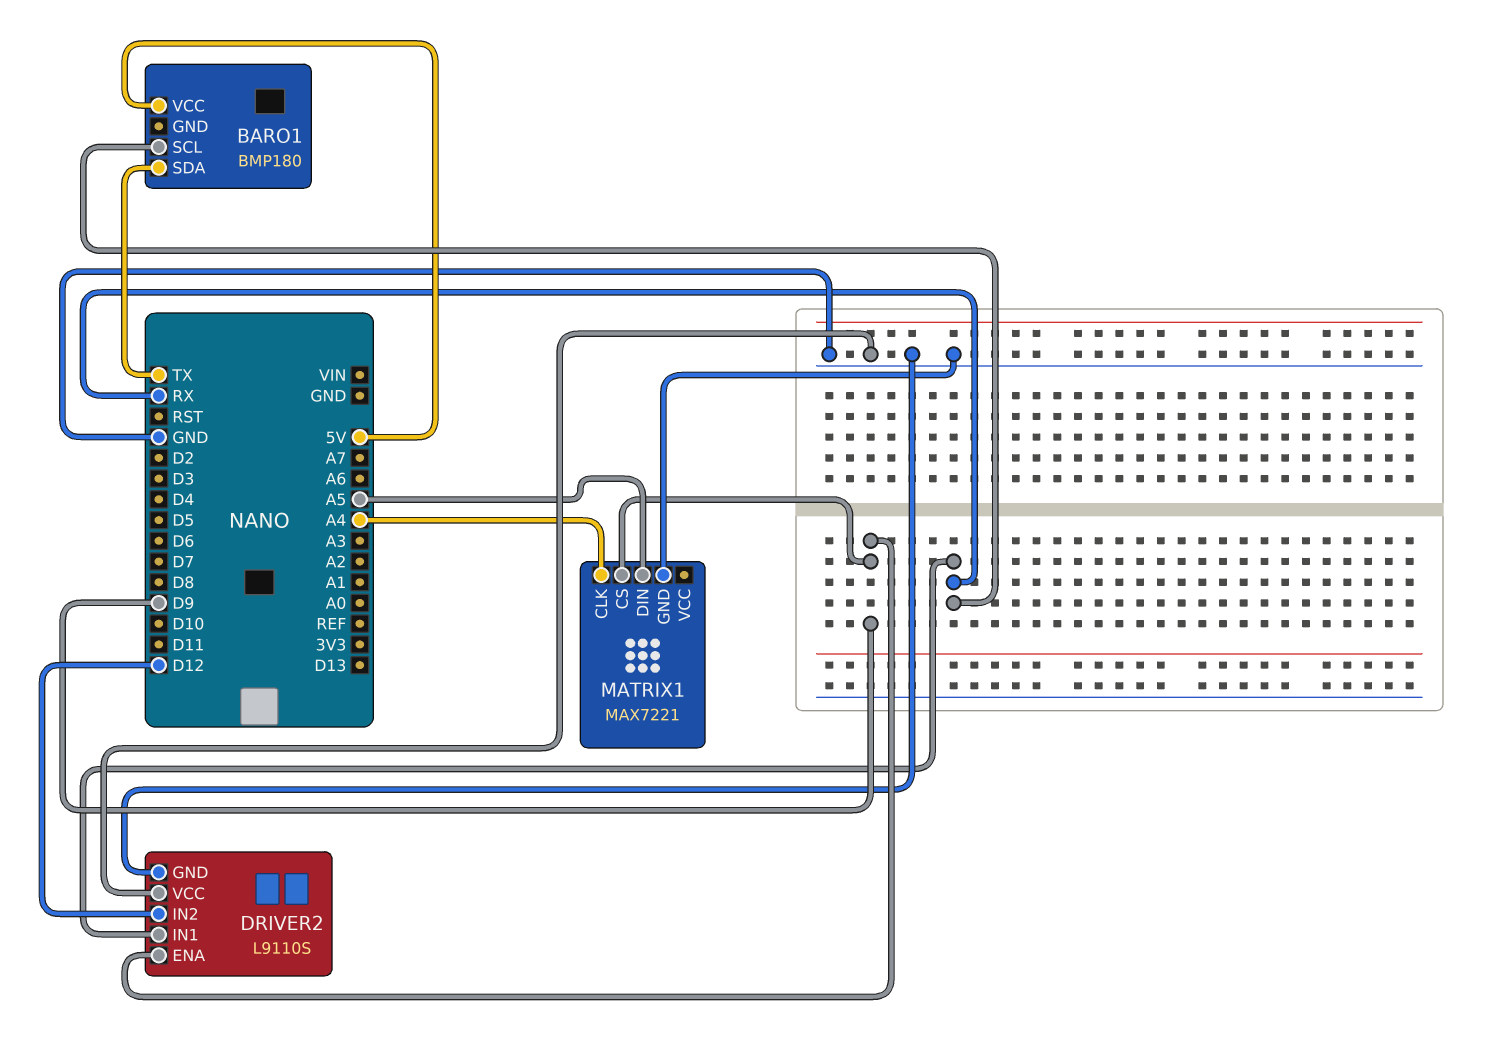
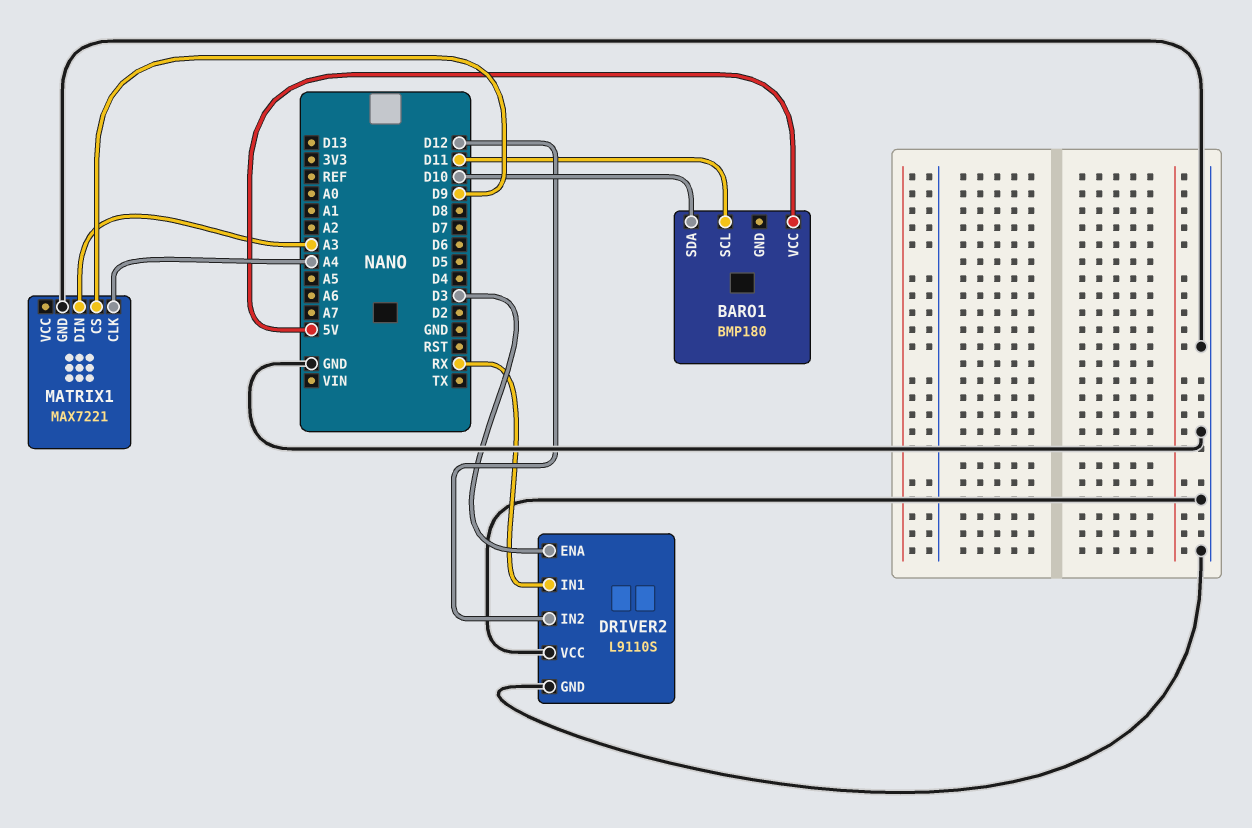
BARO1 pin SCL: RX -> D11
BARO1 pin SDA: TX -> D10
DRIVER2 pin ENA: D9 -> D3
MATRIX1 pin DIN: A5 -> A3

